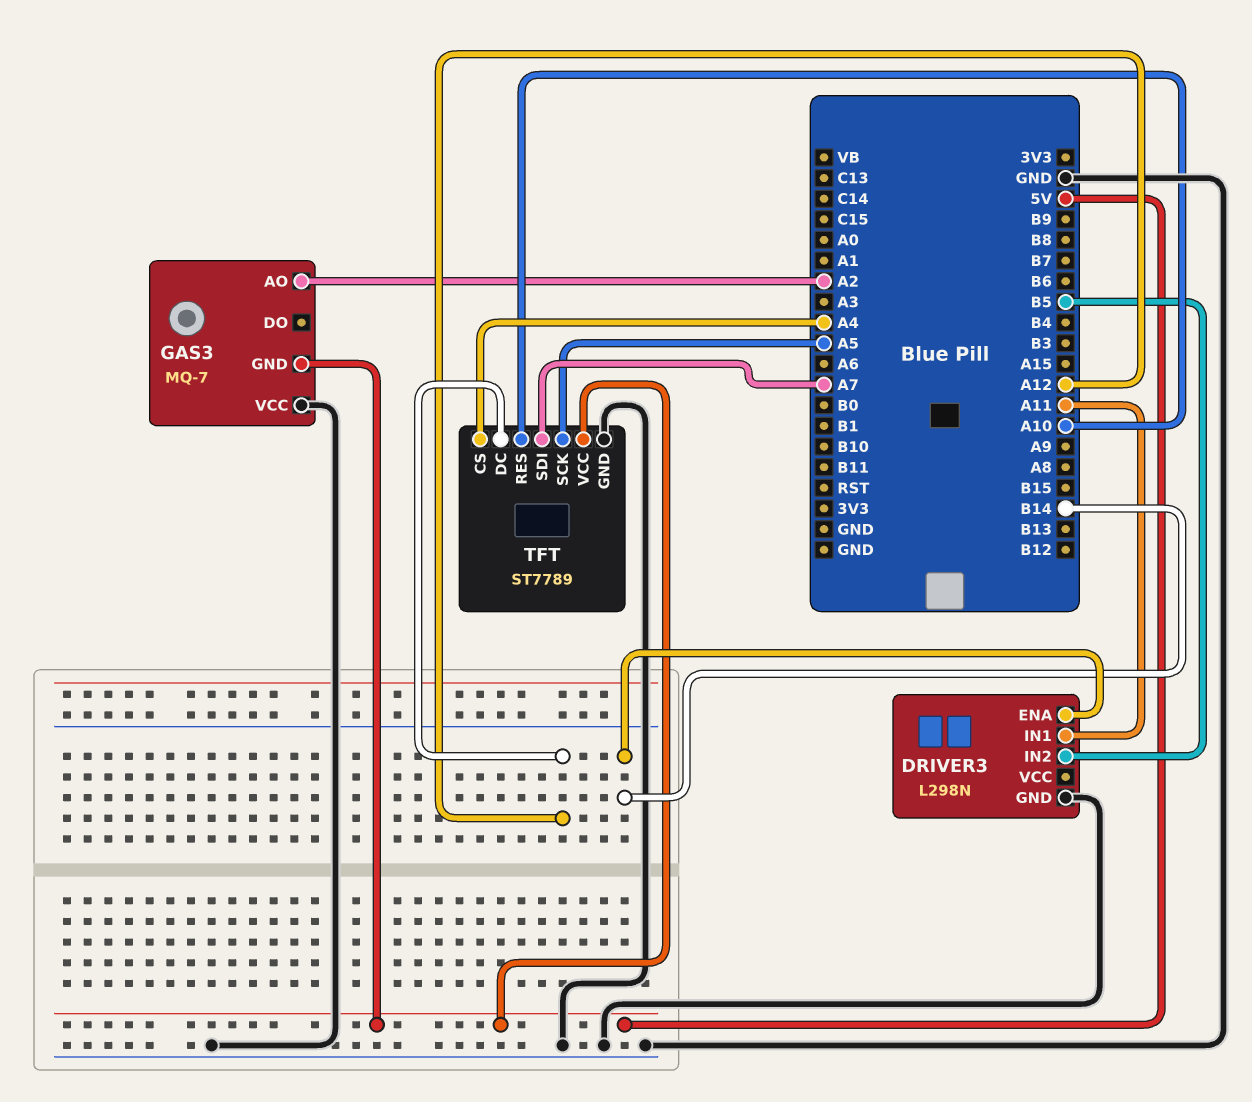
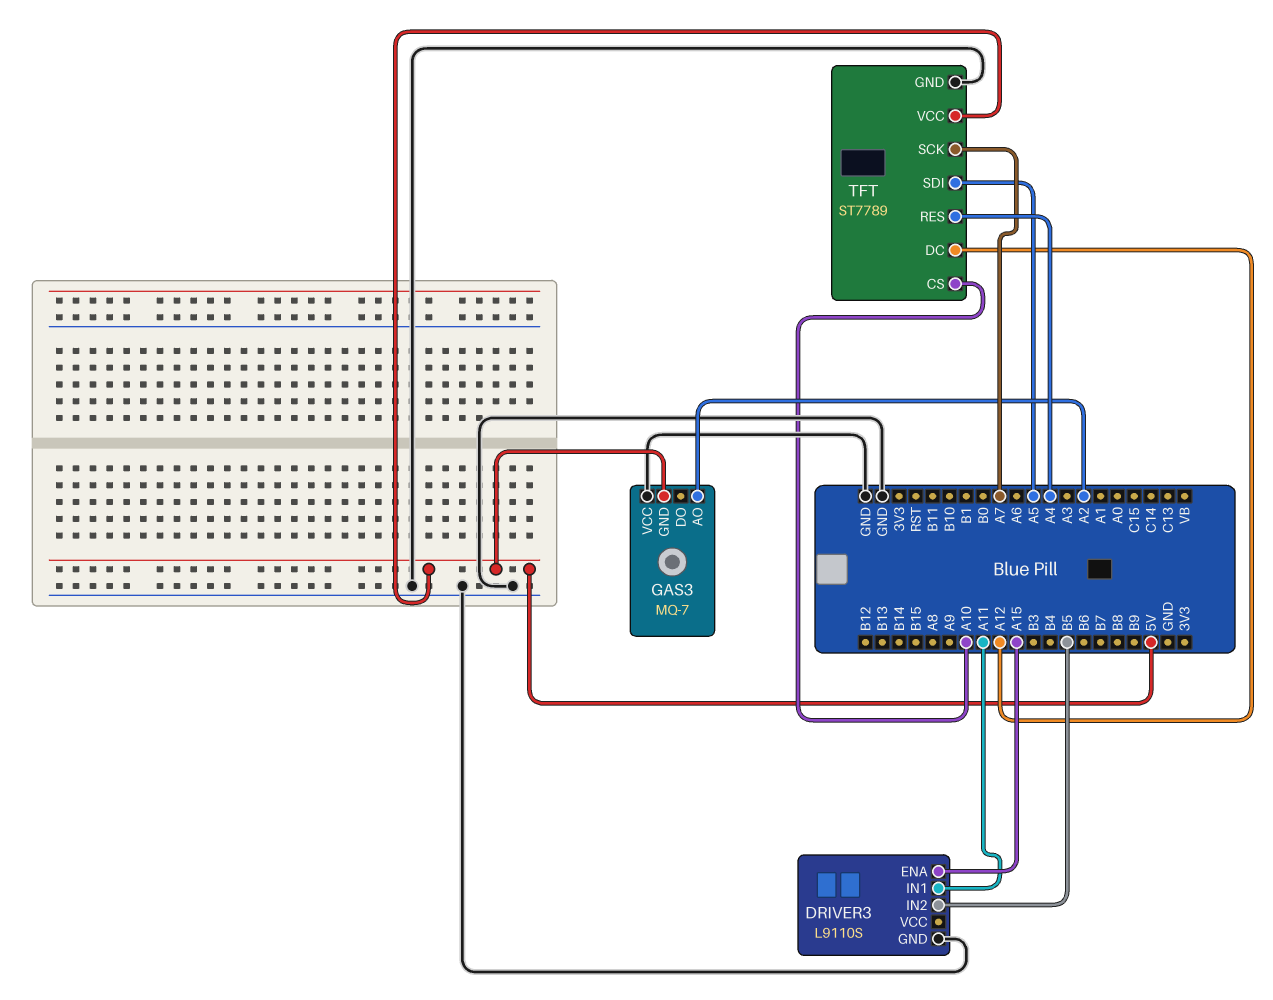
DRIVER3: L298N -> L9110S
DRIVER3 pin ENA: B14 -> A15
TFT pin CS: A4 -> A10
TFT pin RES: A10 -> A4
TFT pin SCK: A5 -> A7
TFT pin SDI: A7 -> A5

